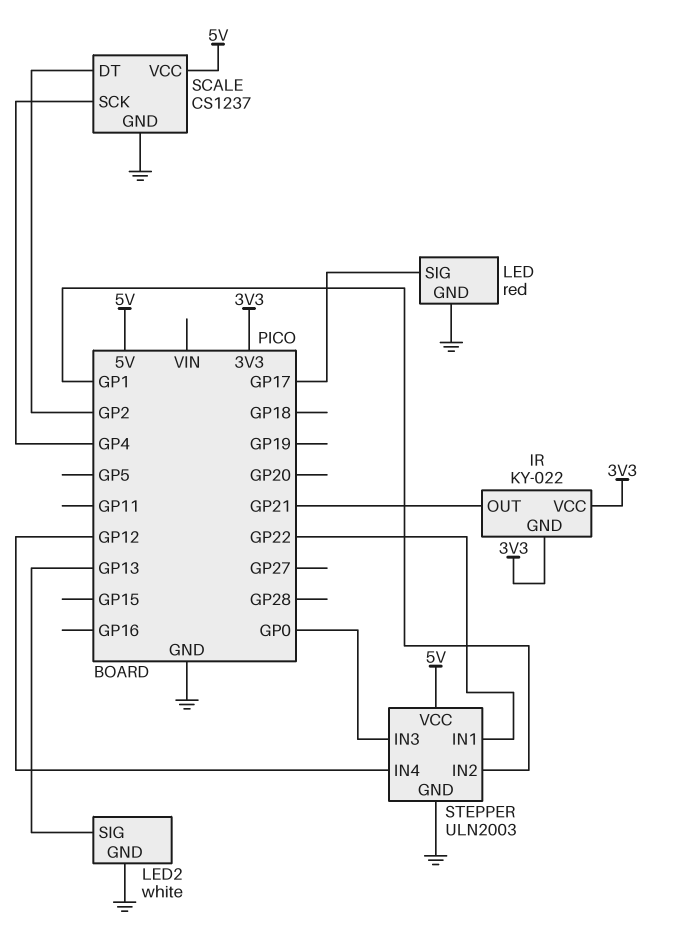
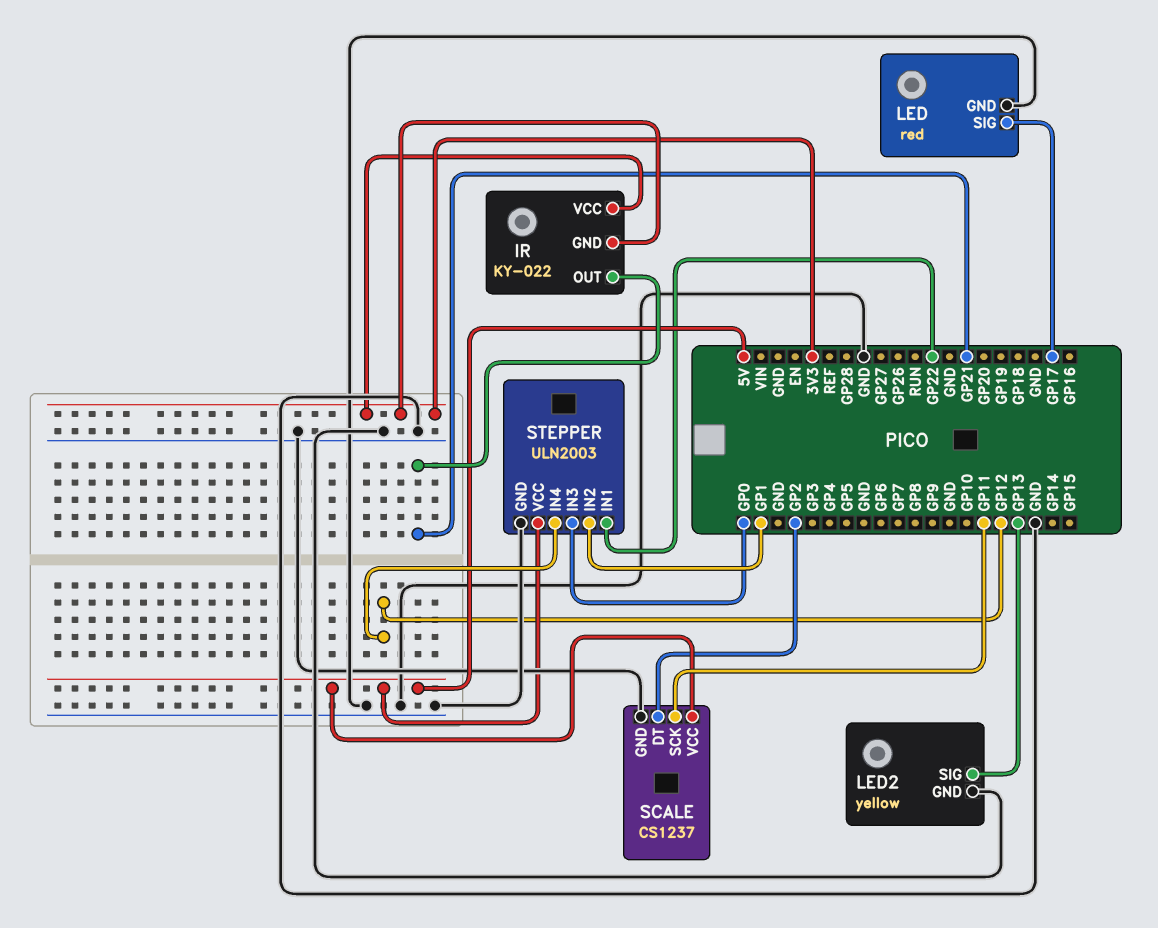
LED2: white -> yellow
SCALE pin SCK: GP4 -> GP11

